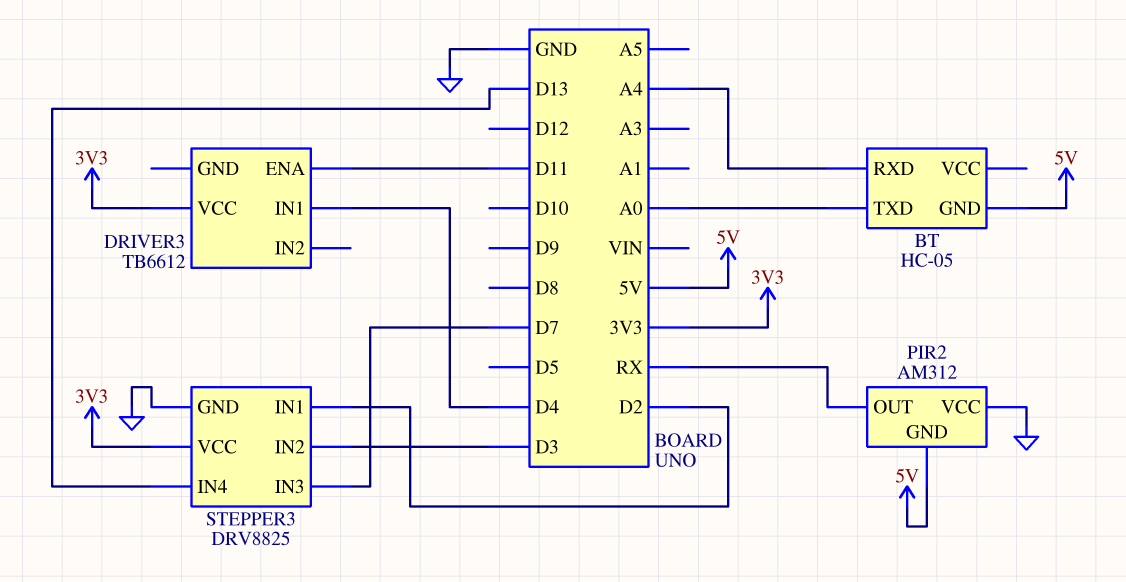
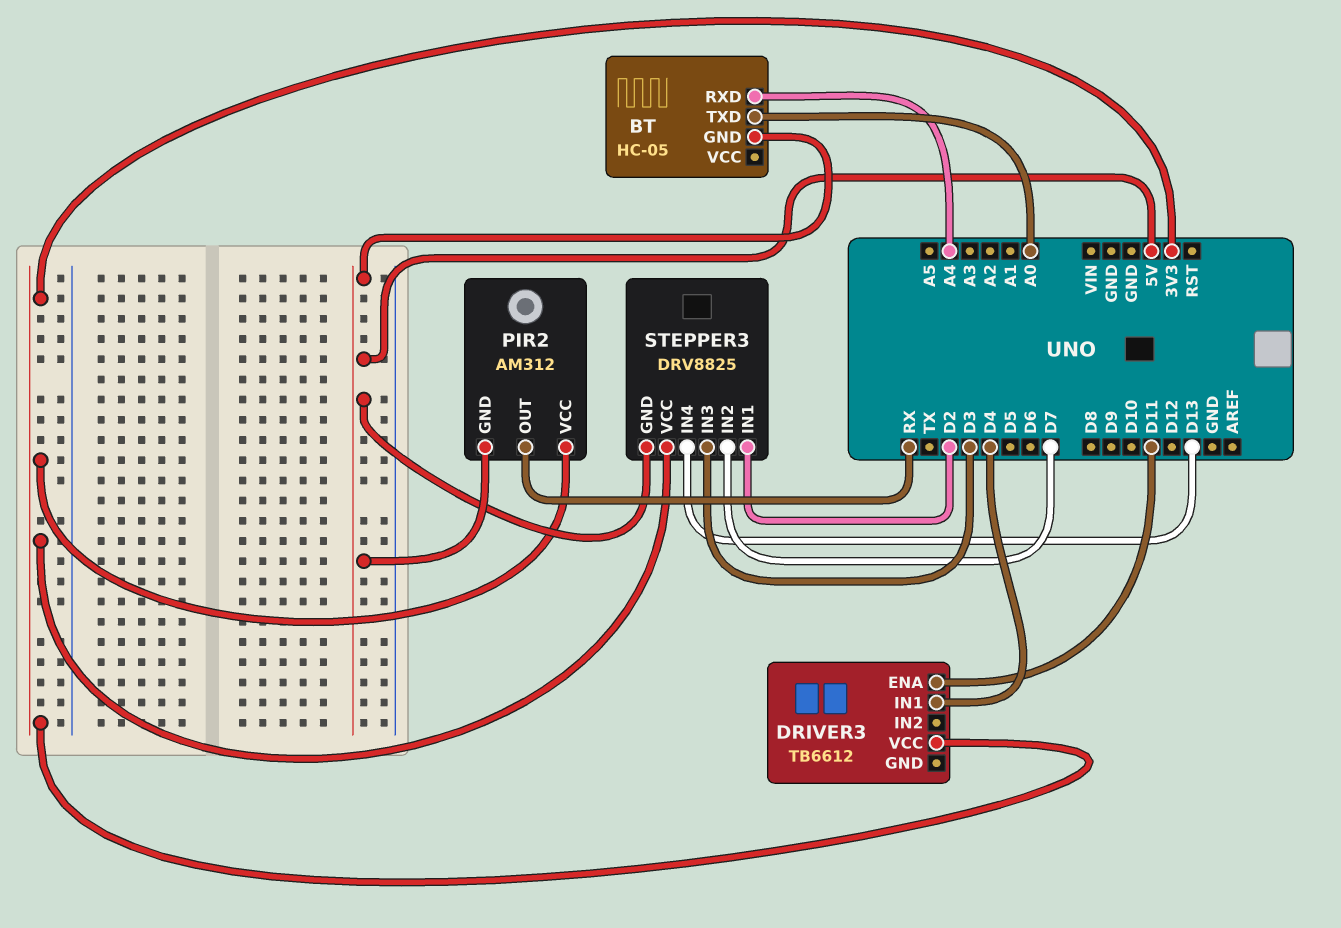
PIR2 pin VCC: GND -> 3V3
STEPPER3 pin GND: GND -> 5V
STEPPER3 pin IN2: D3 -> D7
STEPPER3 pin IN3: D7 -> D3

